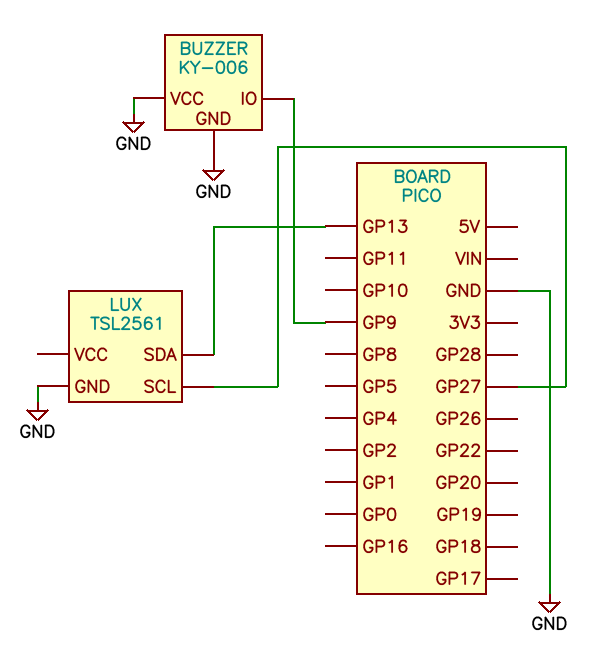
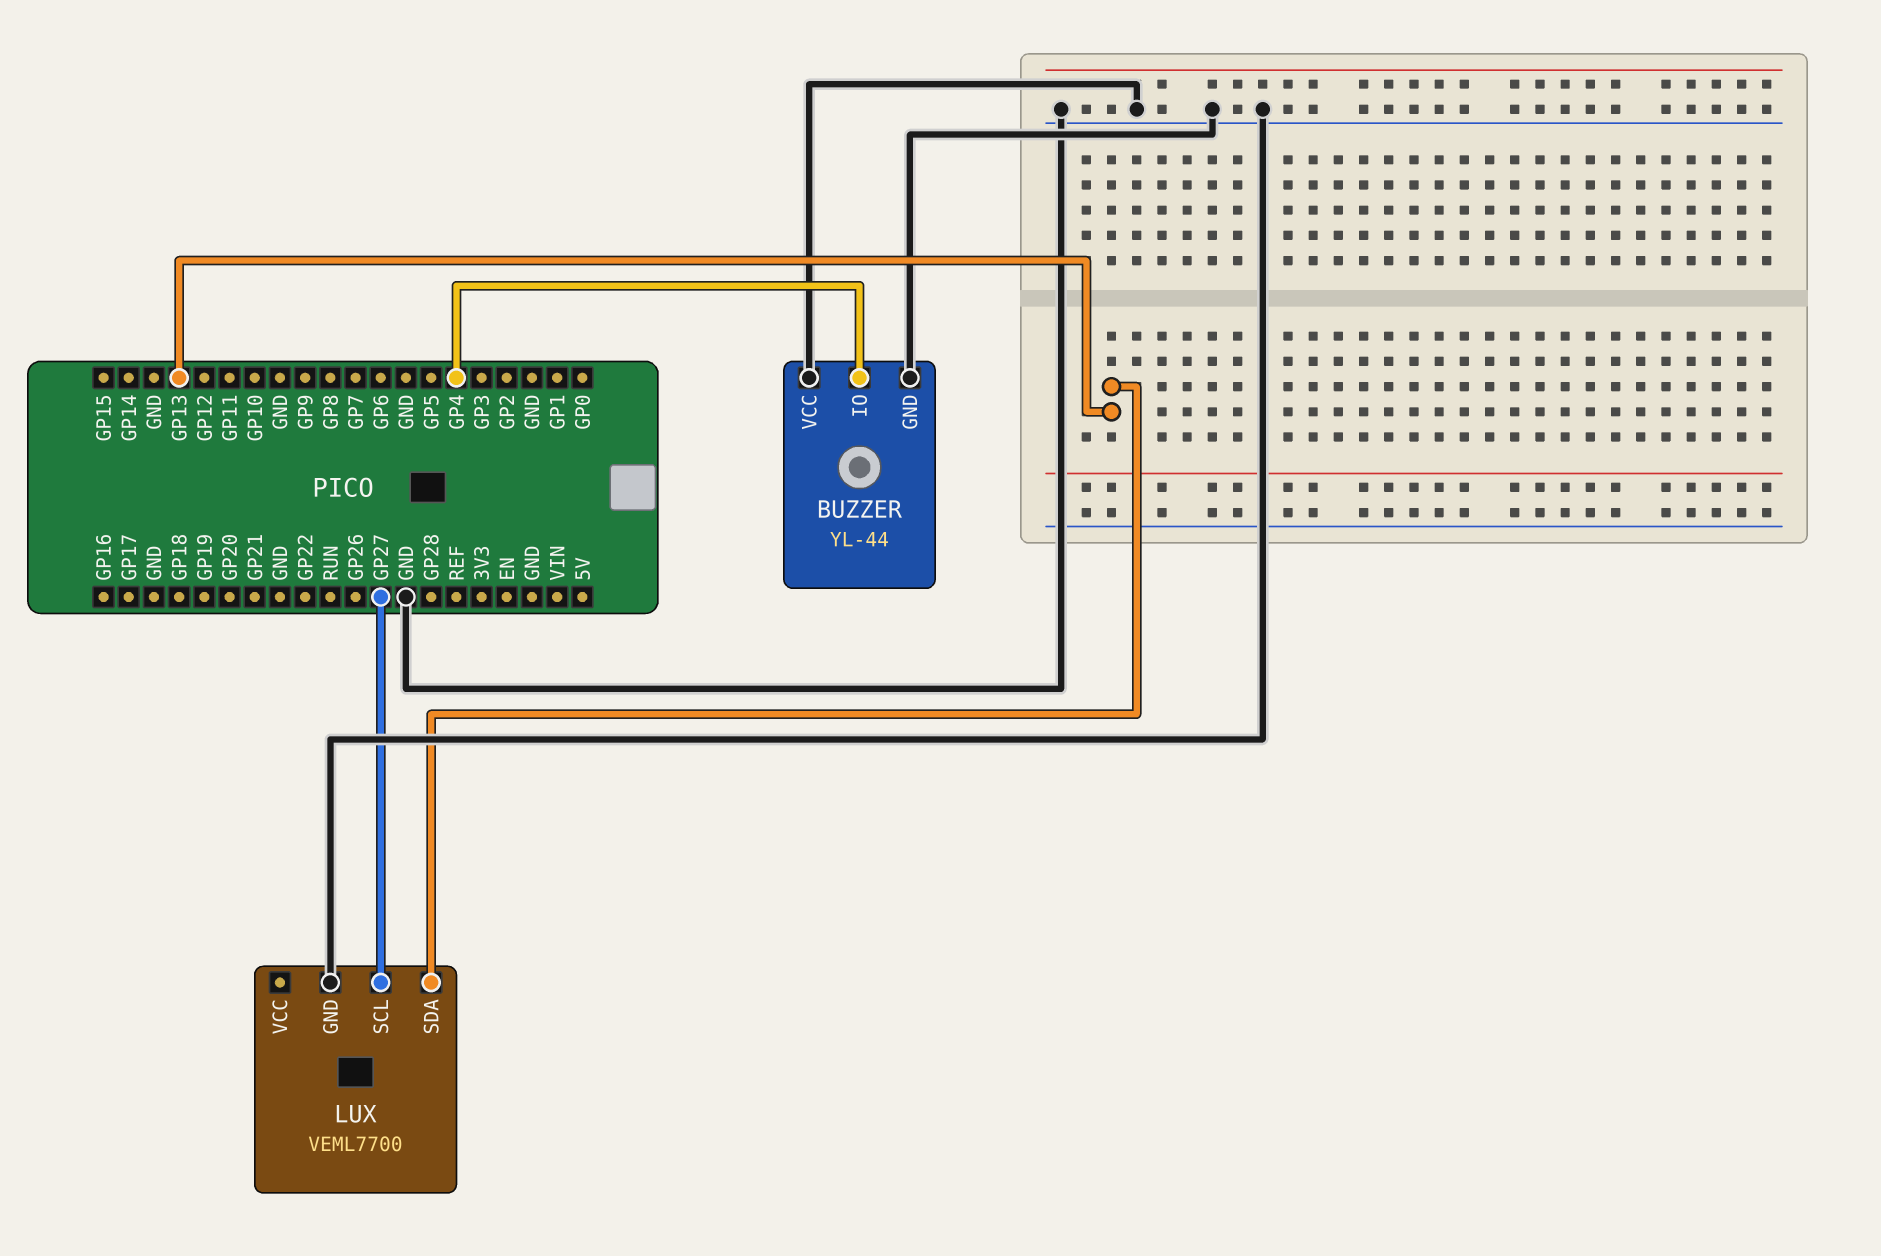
BUZZER: KY-006 -> YL-44
BUZZER pin IO: GP9 -> GP4
LUX: TSL2561 -> VEML7700

